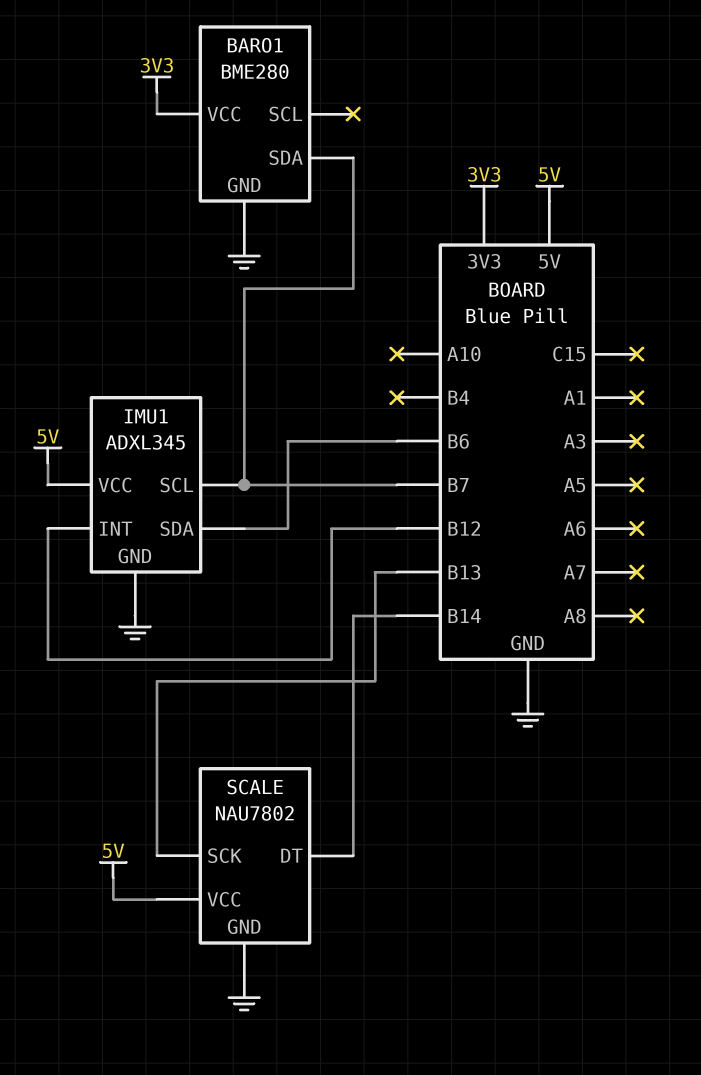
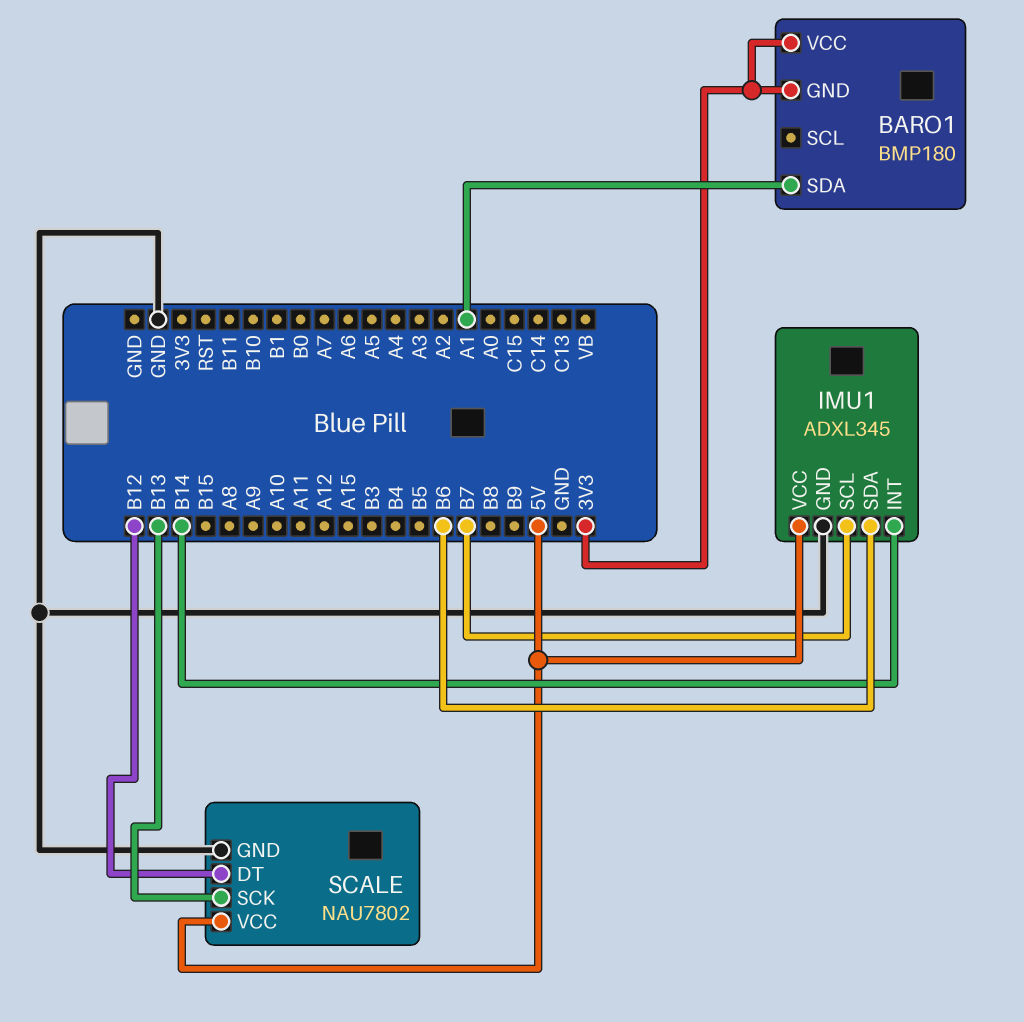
BARO1: BME280 -> BMP180
BARO1 pin GND: GND -> 3V3
BARO1 pin SDA: B7 -> A1
IMU1 pin INT: B12 -> B14
SCALE pin DT: B14 -> B12

